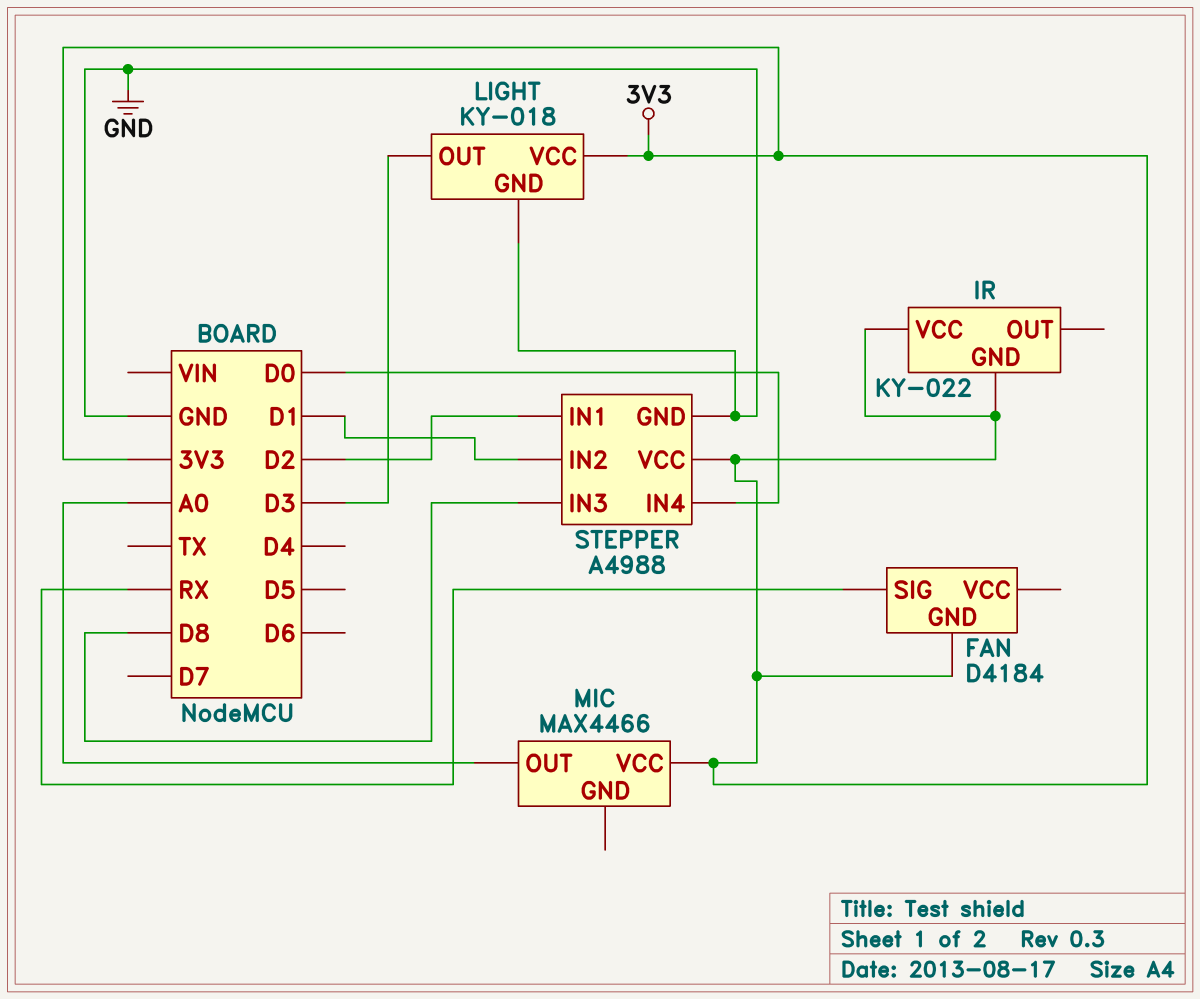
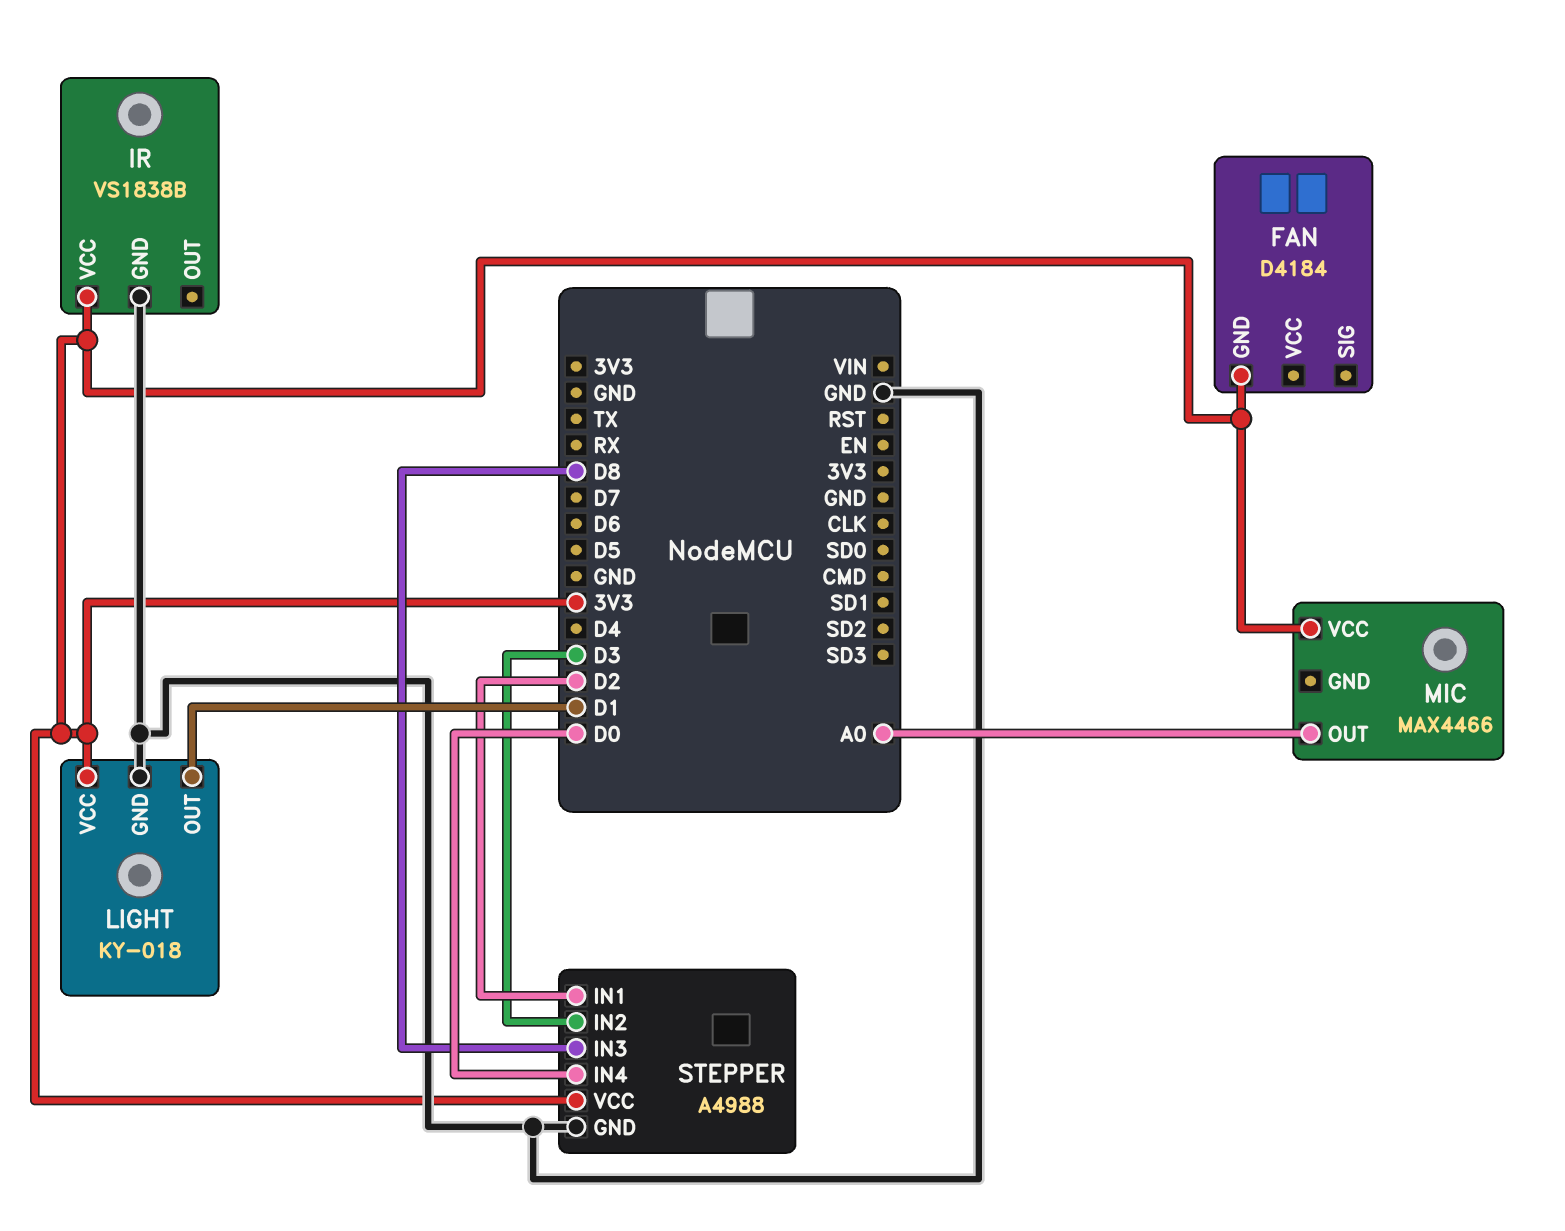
FAN pin SIG: RX -> none
IR: KY-022 -> VS1838B
IR pin GND: 3V3 -> GND
LIGHT pin OUT: D3 -> D1
STEPPER pin IN2: D1 -> D3

